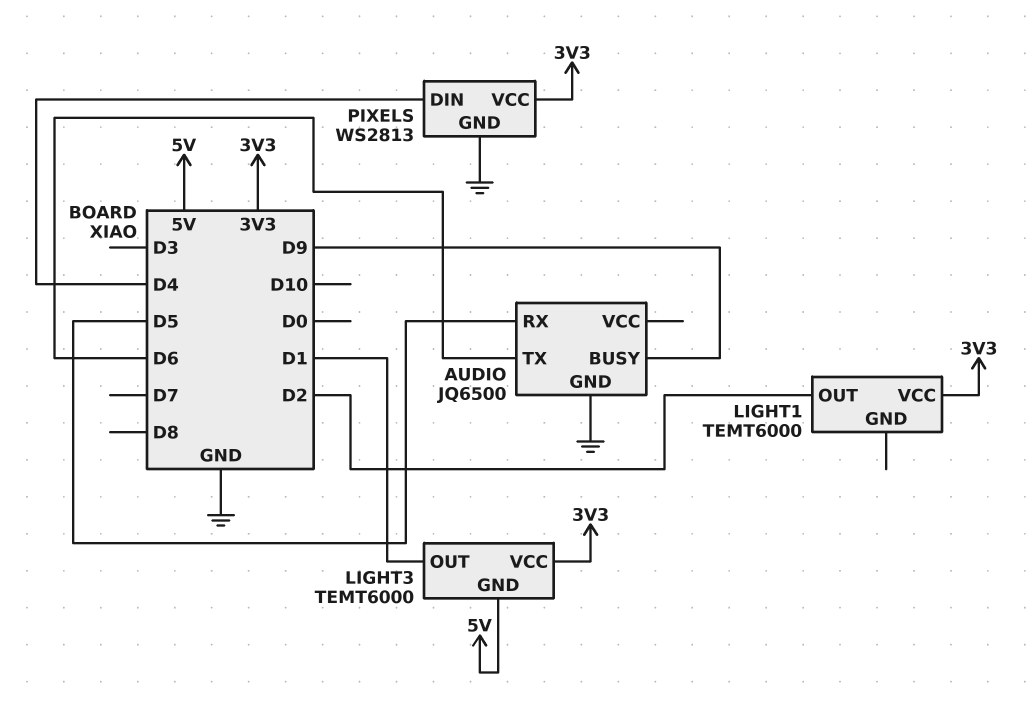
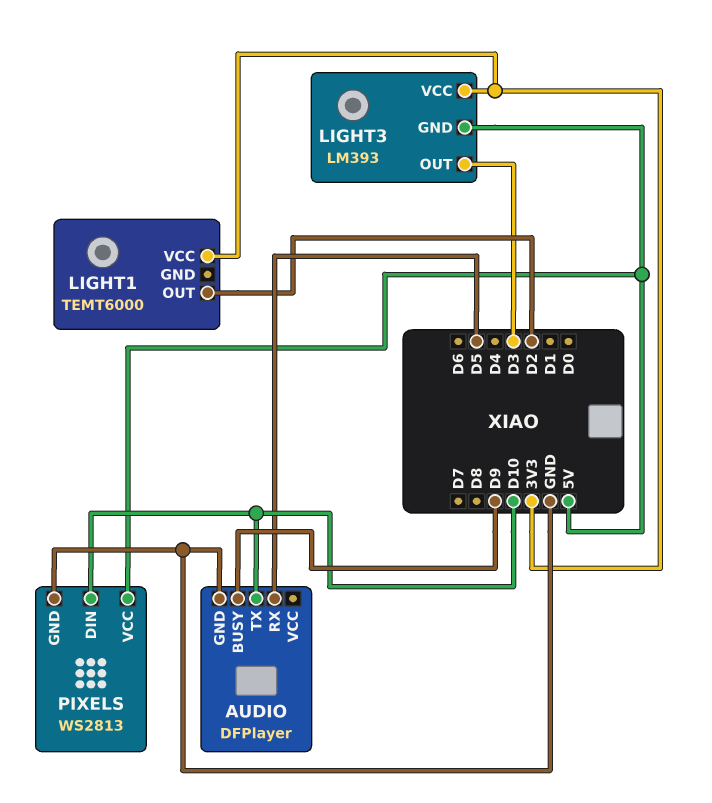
AUDIO: JQ6500 -> DFPlayer
AUDIO pin TX: D6 -> D10
LIGHT3: TEMT6000 -> LM393
LIGHT3 pin OUT: D1 -> D3
PIXELS pin DIN: D4 -> D10
PIXELS pin VCC: 3V3 -> 5V

